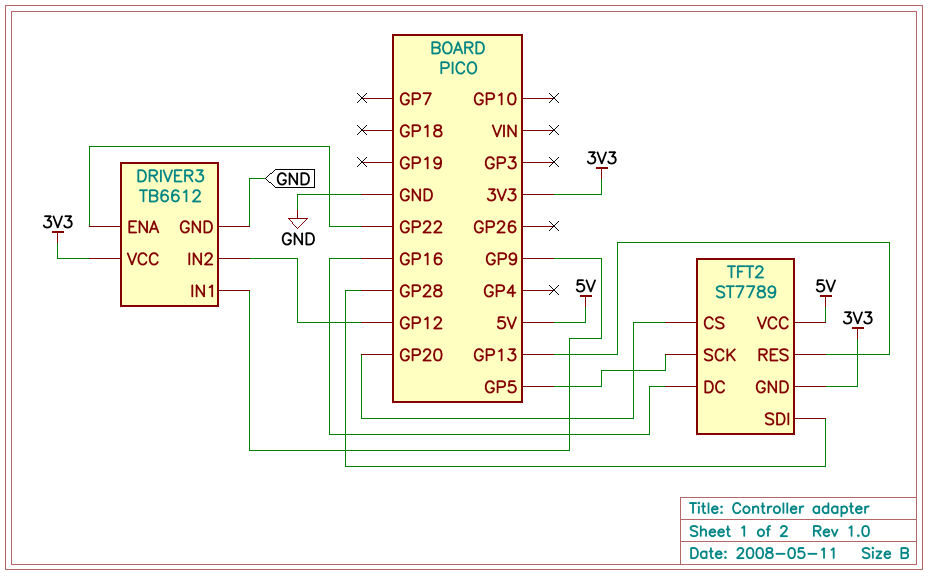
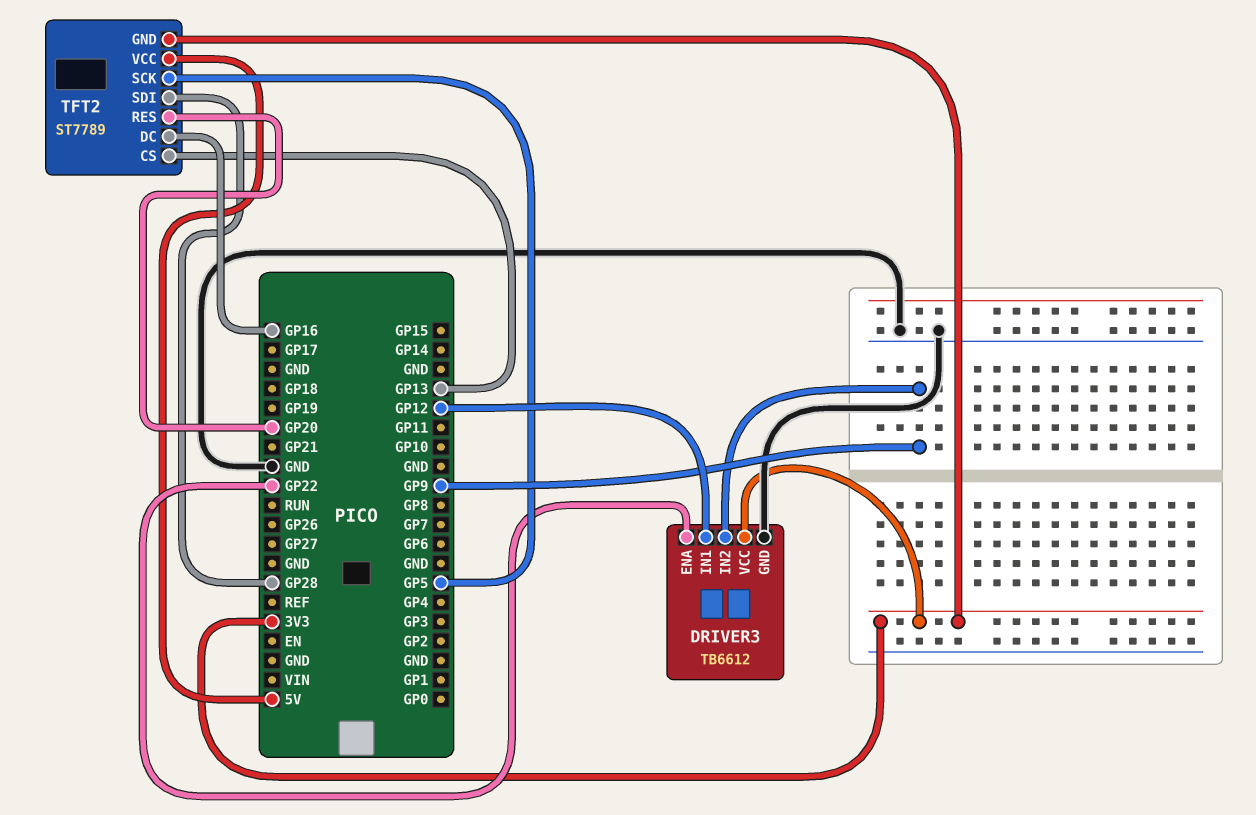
DRIVER3 pin IN1: GP9 -> GP12
DRIVER3 pin IN2: GP12 -> GP9
TFT2 pin CS: GP20 -> GP13
TFT2 pin RES: GP13 -> GP20

